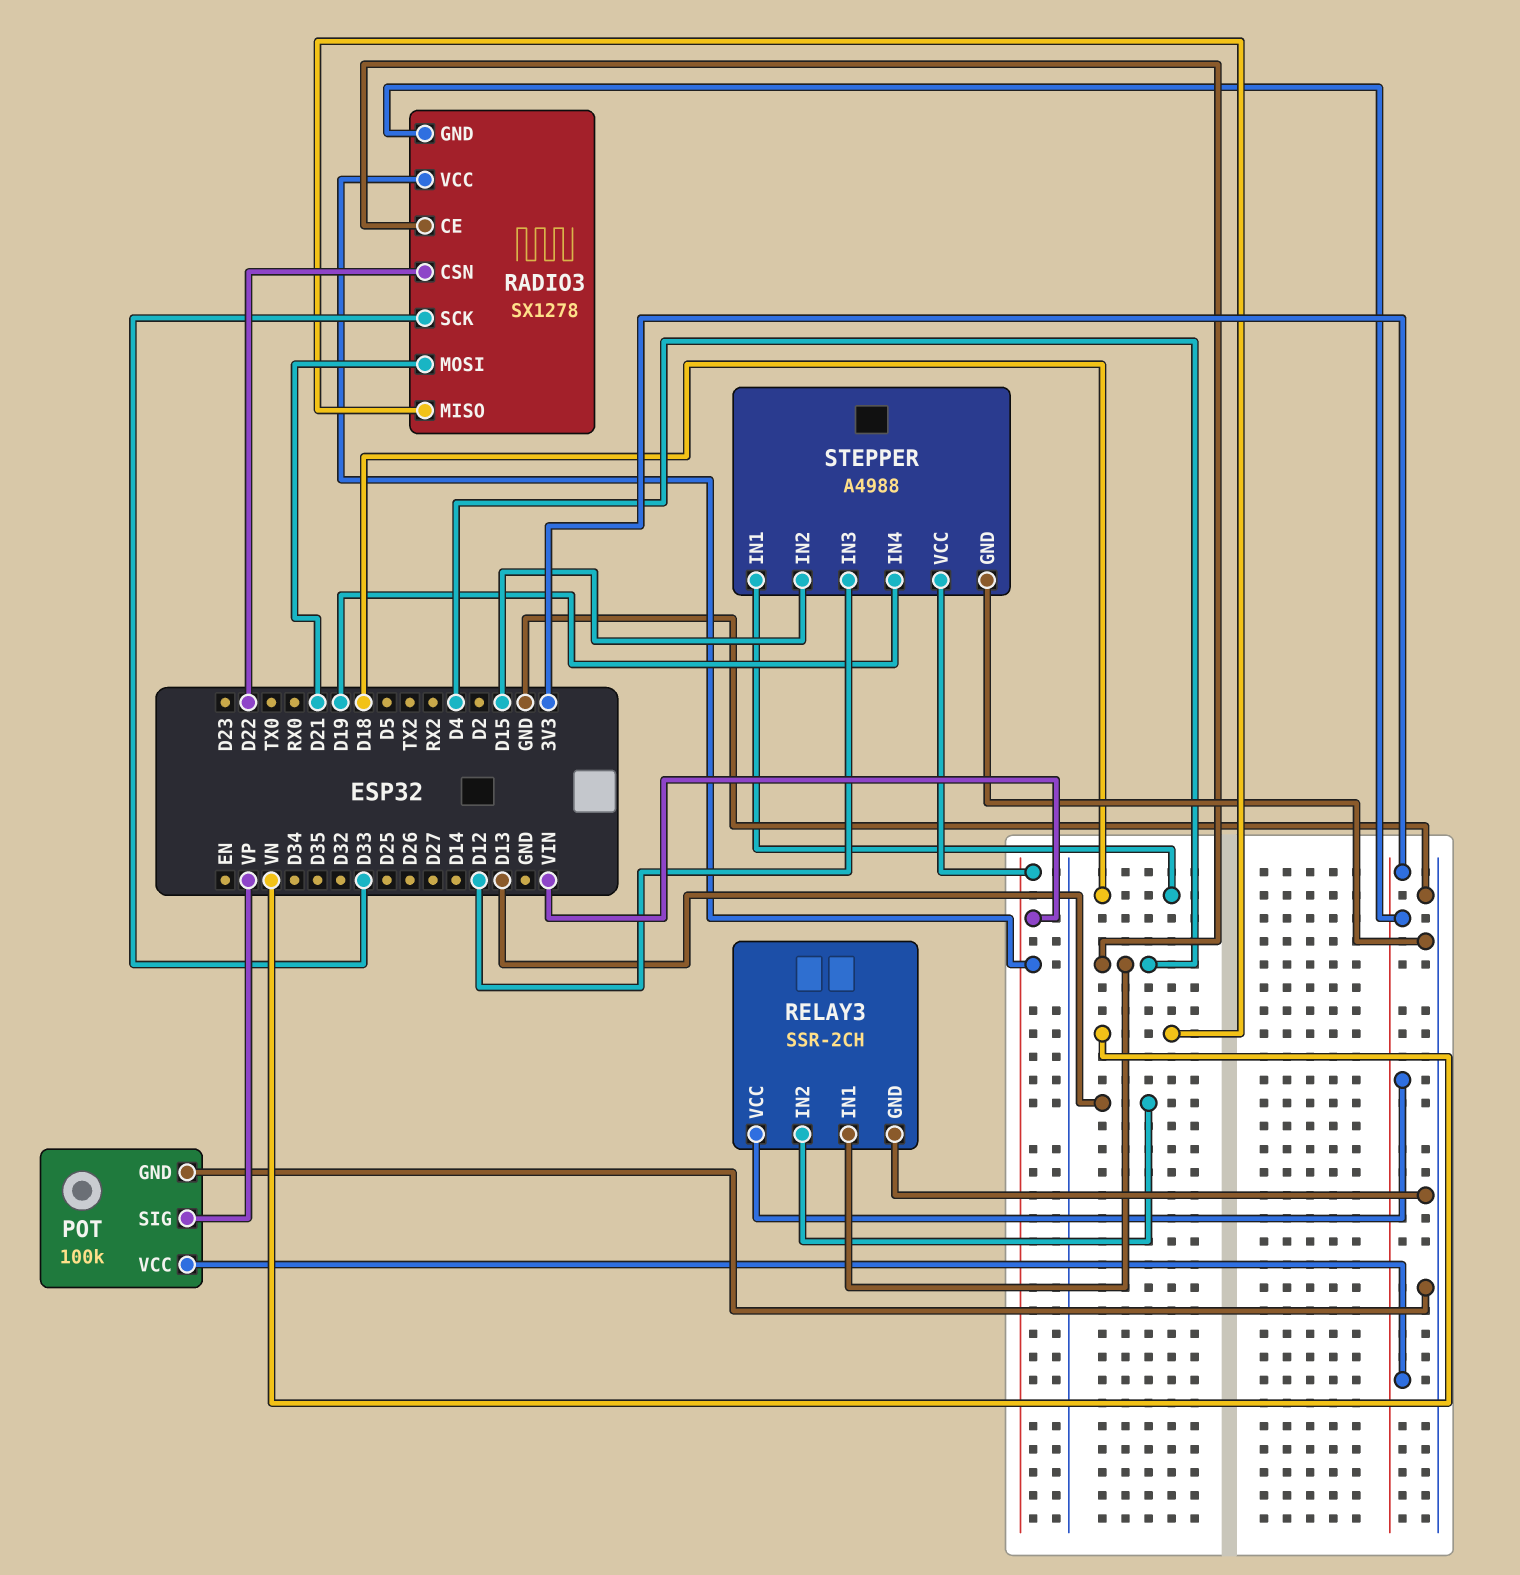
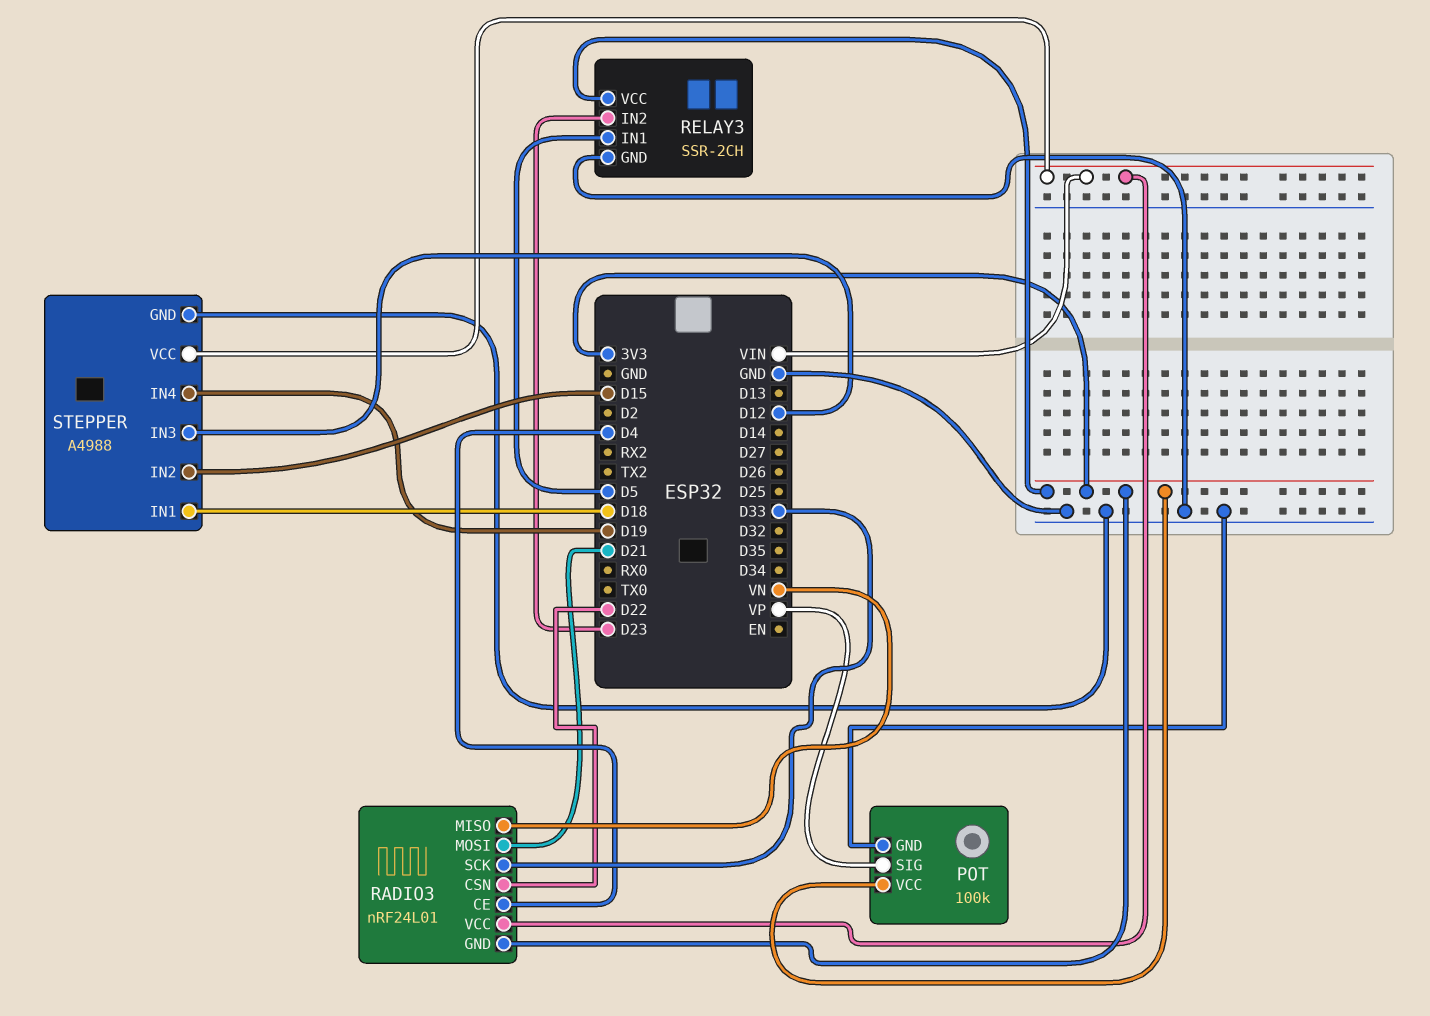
RADIO3: SX1278 -> nRF24L01
RELAY3 pin IN1: D4 -> D5
RELAY3 pin IN2: D13 -> D23

